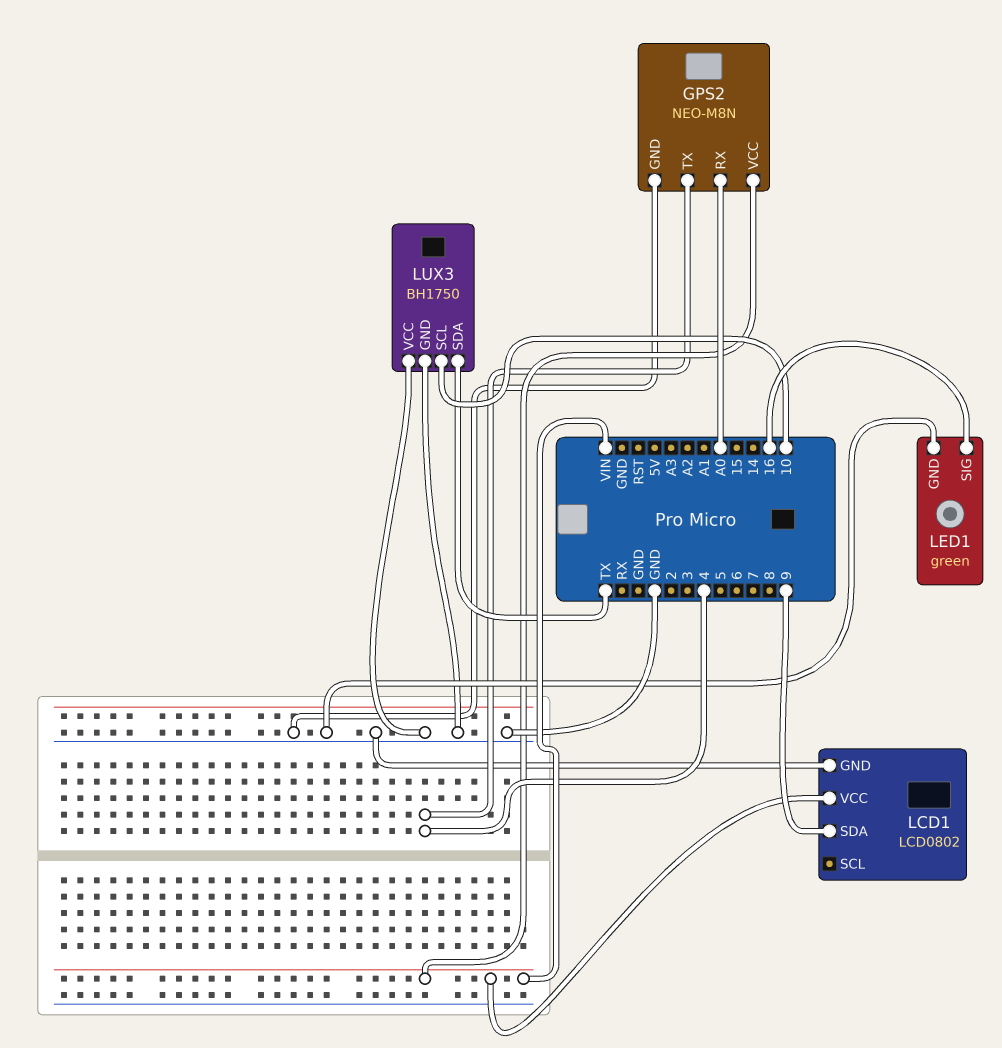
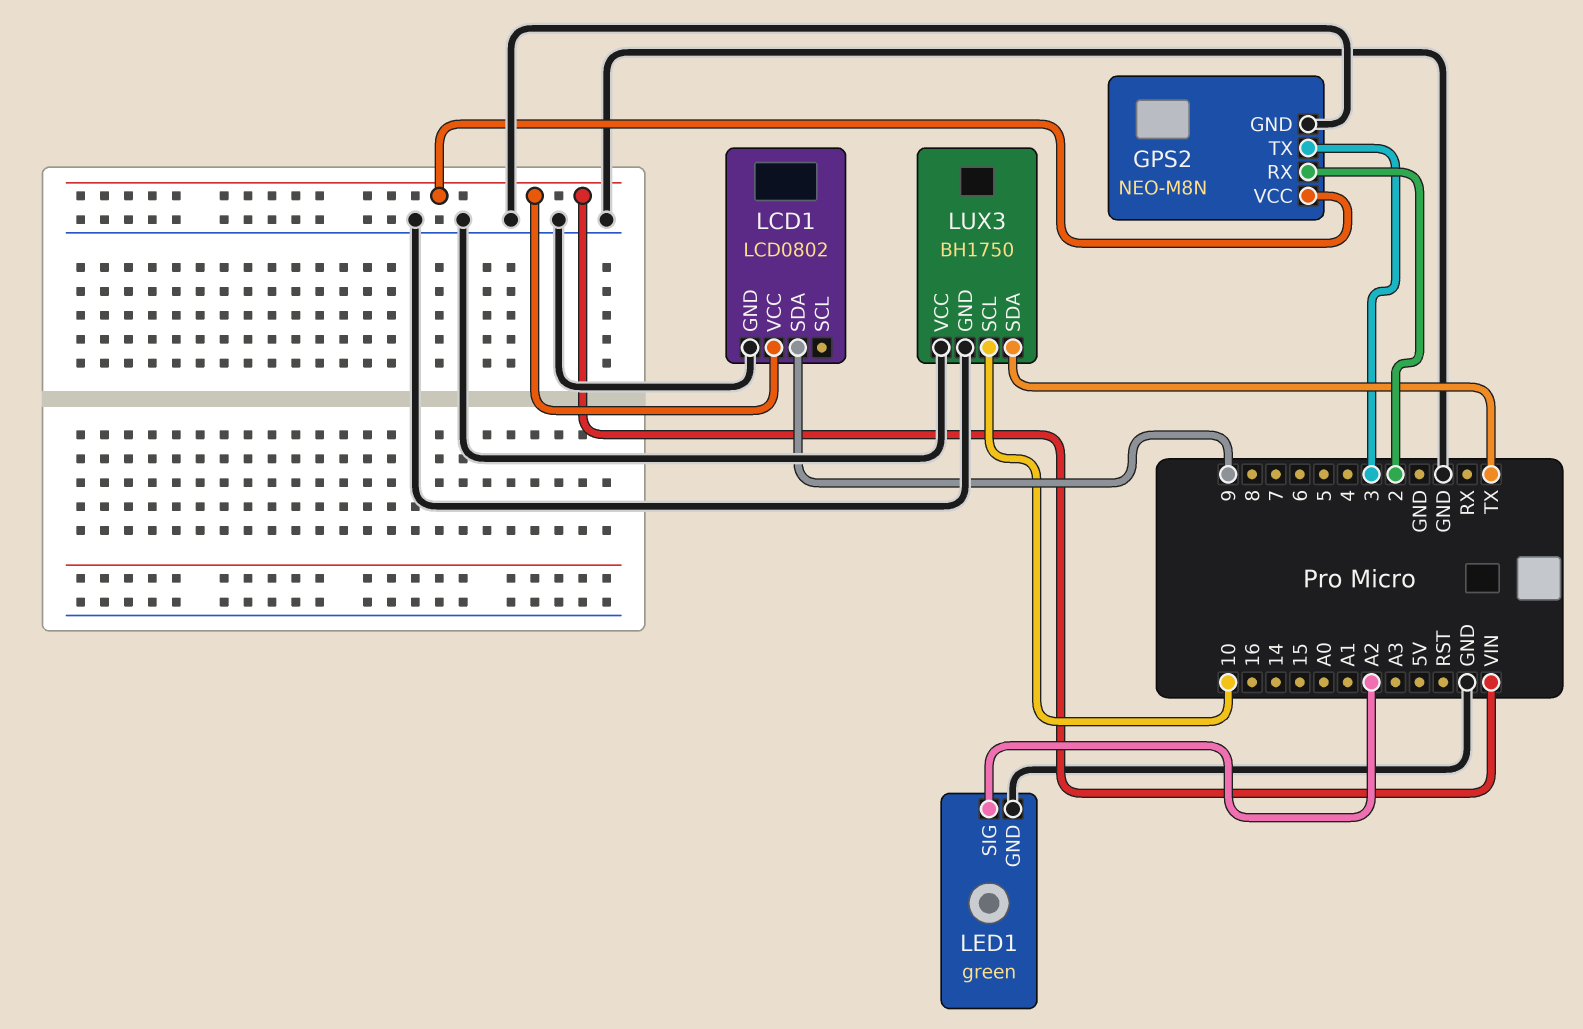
GPS2 pin RX: A0 -> 2
GPS2 pin TX: 4 -> 3
LED1 pin SIG: 16 -> A2

